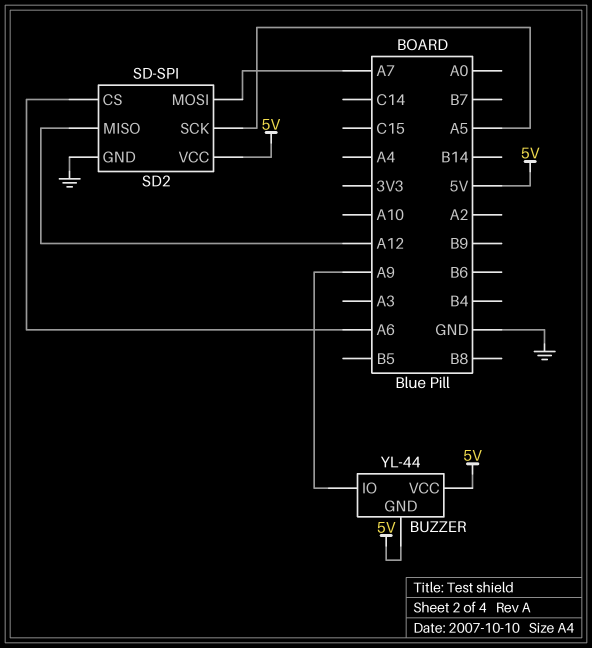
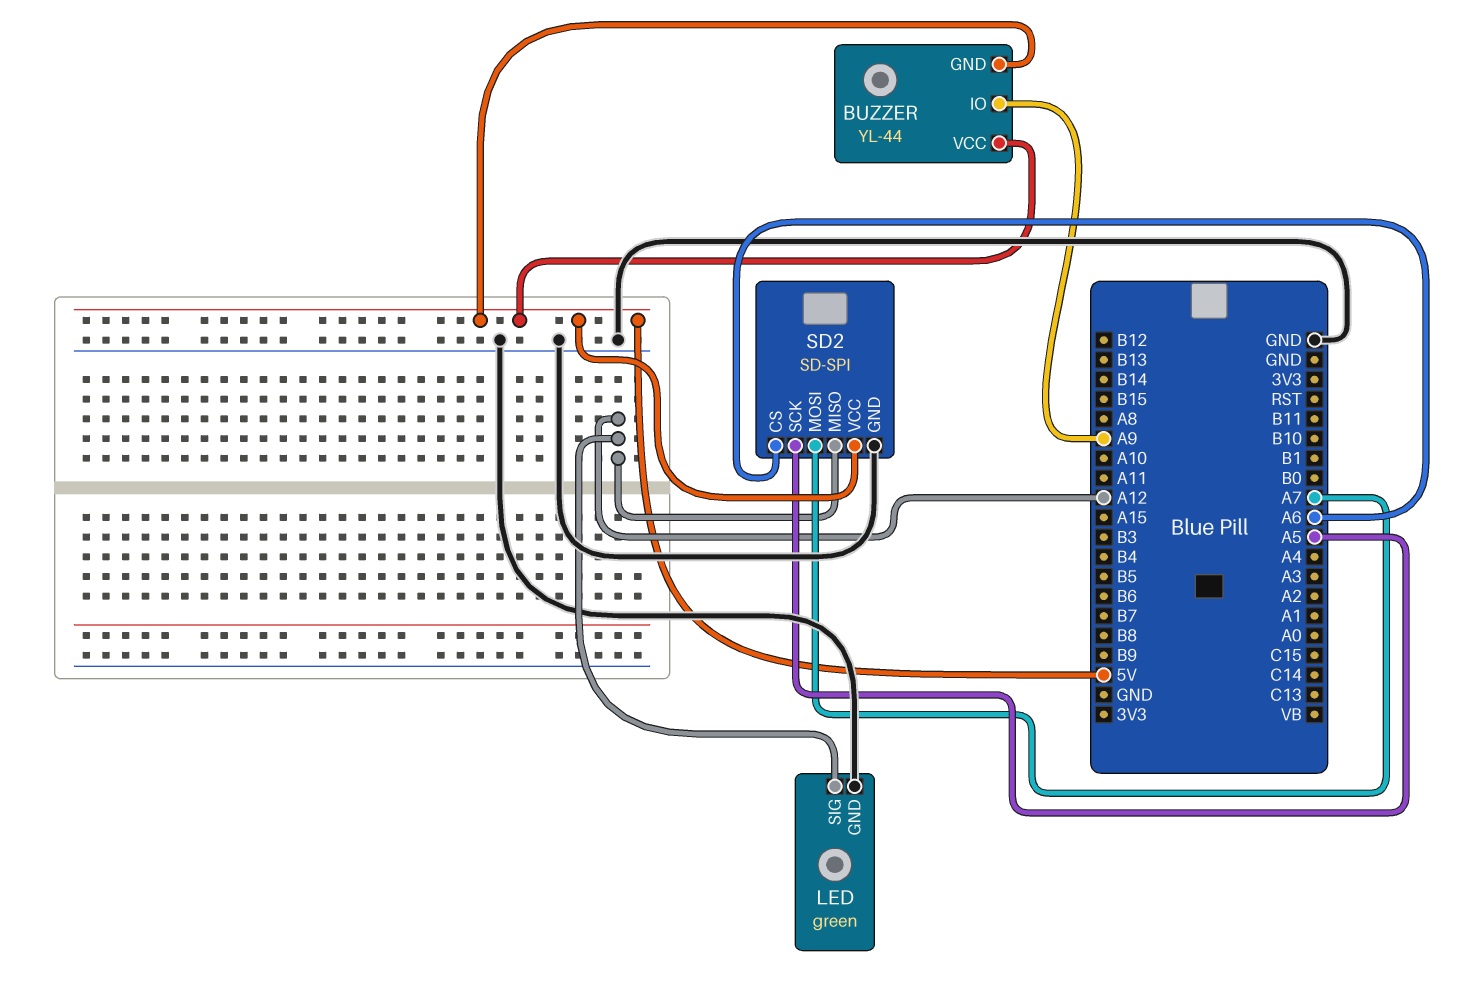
LED: none -> green
LED pin GND: none -> GND
LED pin SIG: none -> A12

